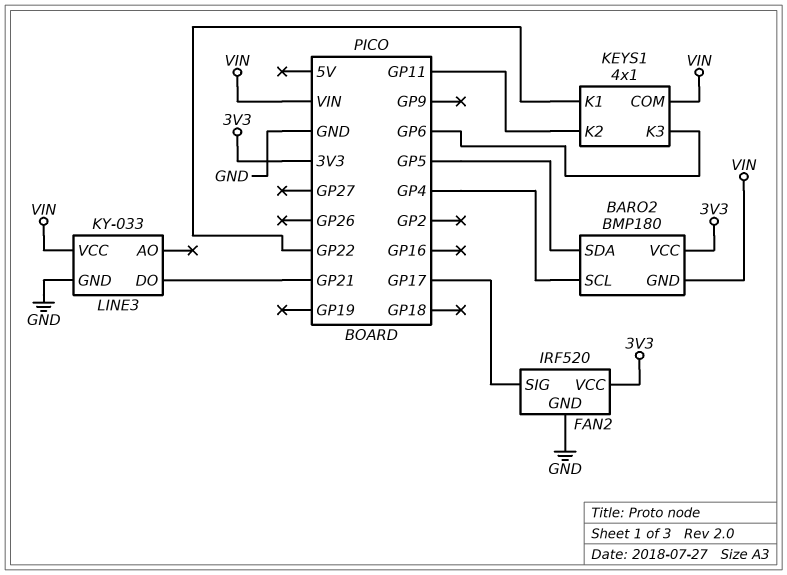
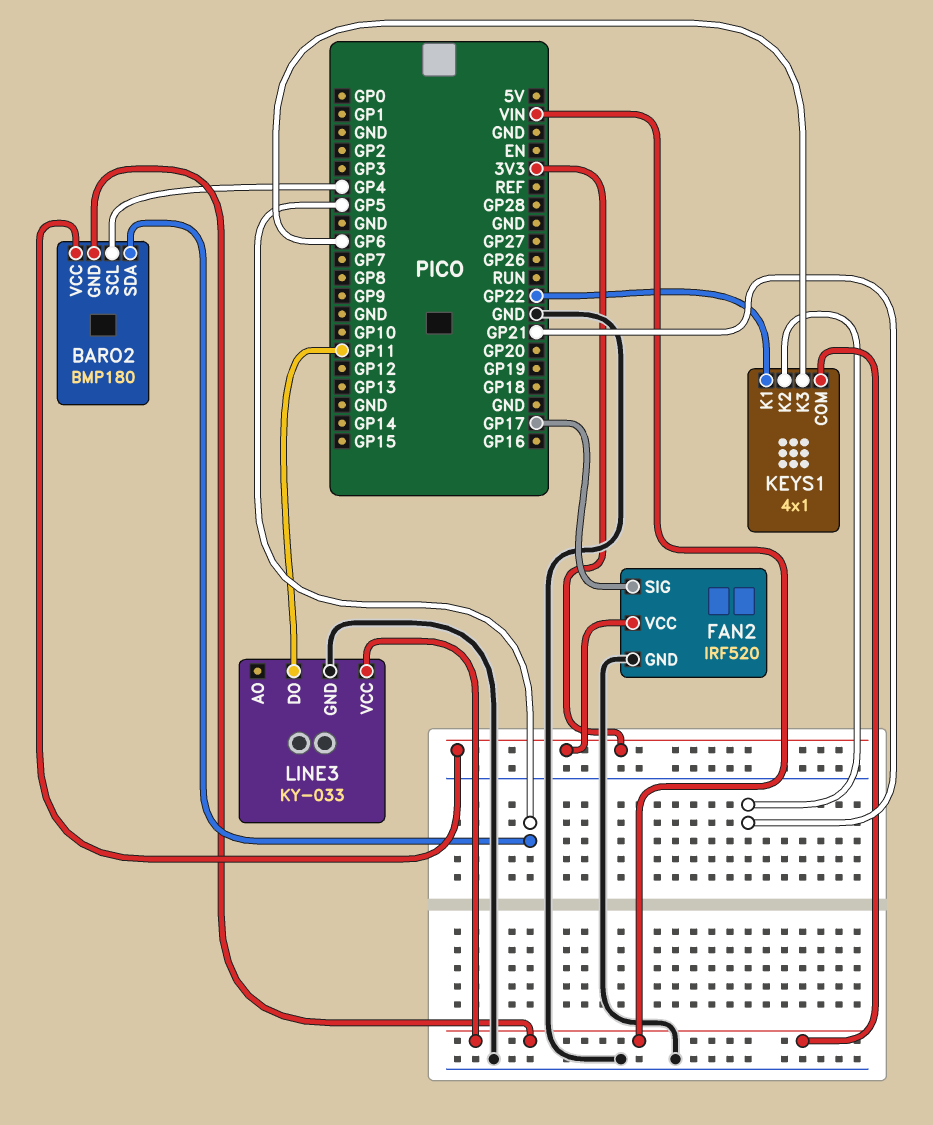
KEYS1 pin K2: GP11 -> GP21
LINE3 pin DO: GP21 -> GP11

